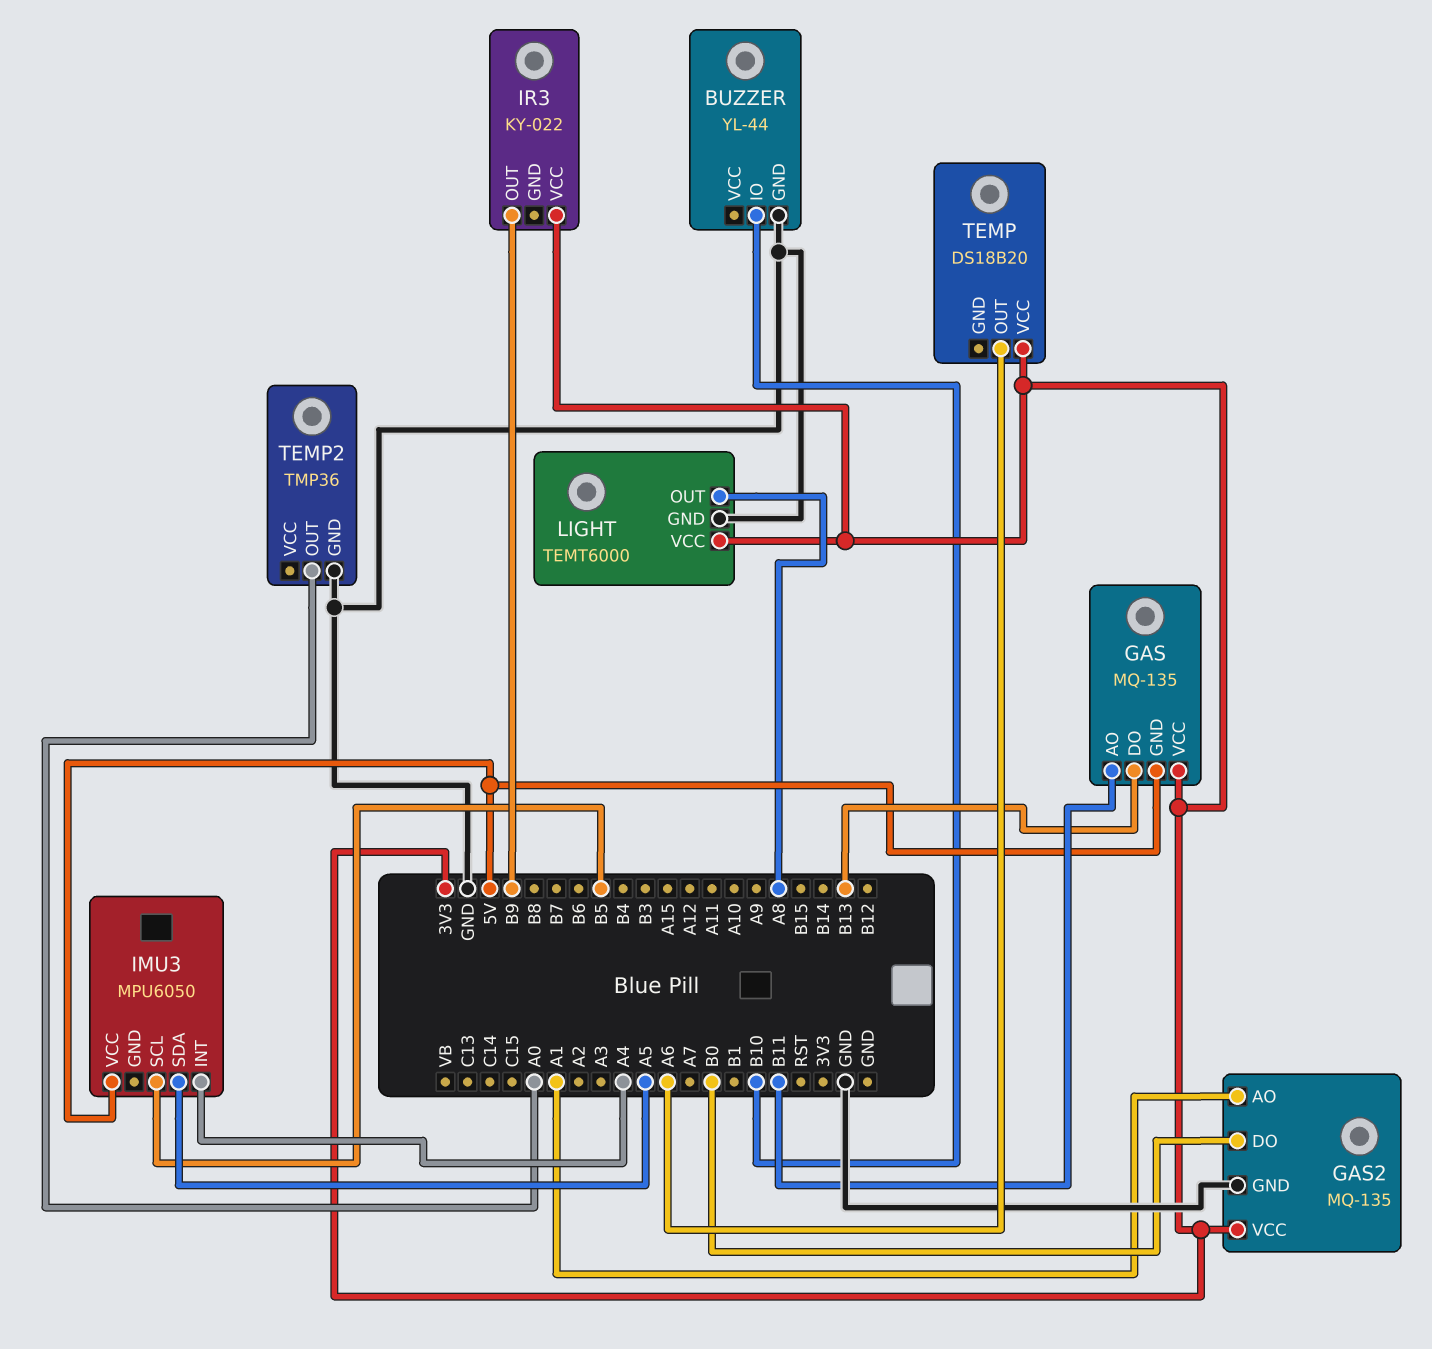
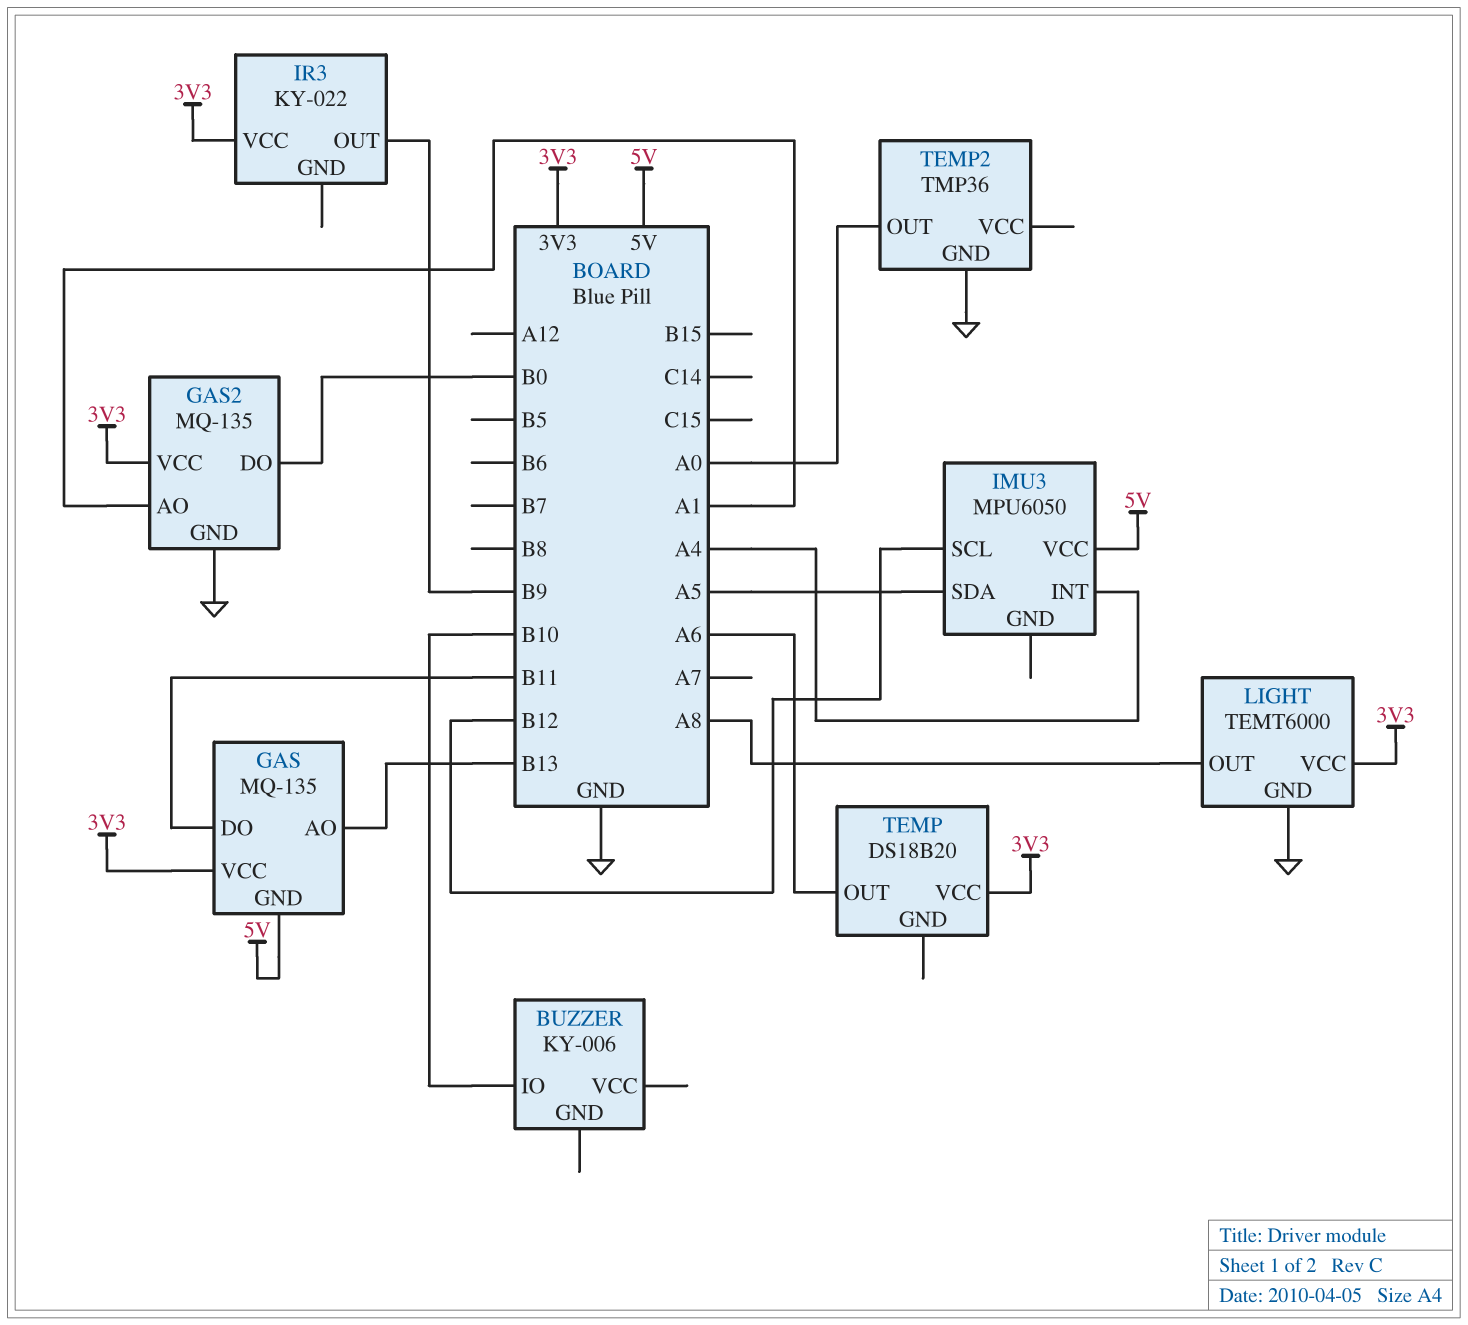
BUZZER: YL-44 -> KY-006
BUZZER pin GND: GND -> none
GAS pin AO: B11 -> B13
GAS pin DO: B13 -> B11
IMU3 pin SCL: B5 -> B12

